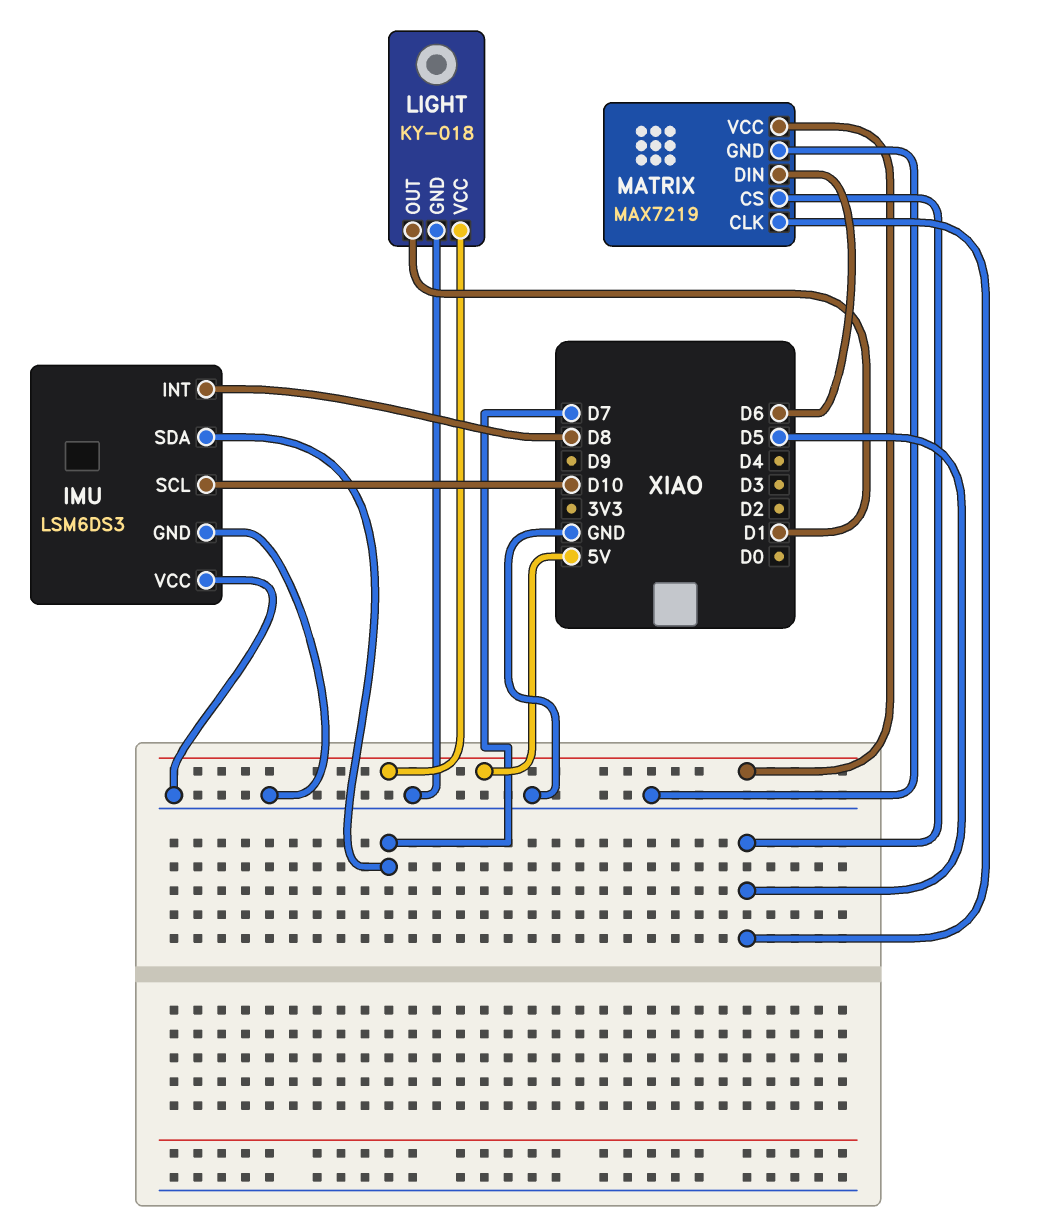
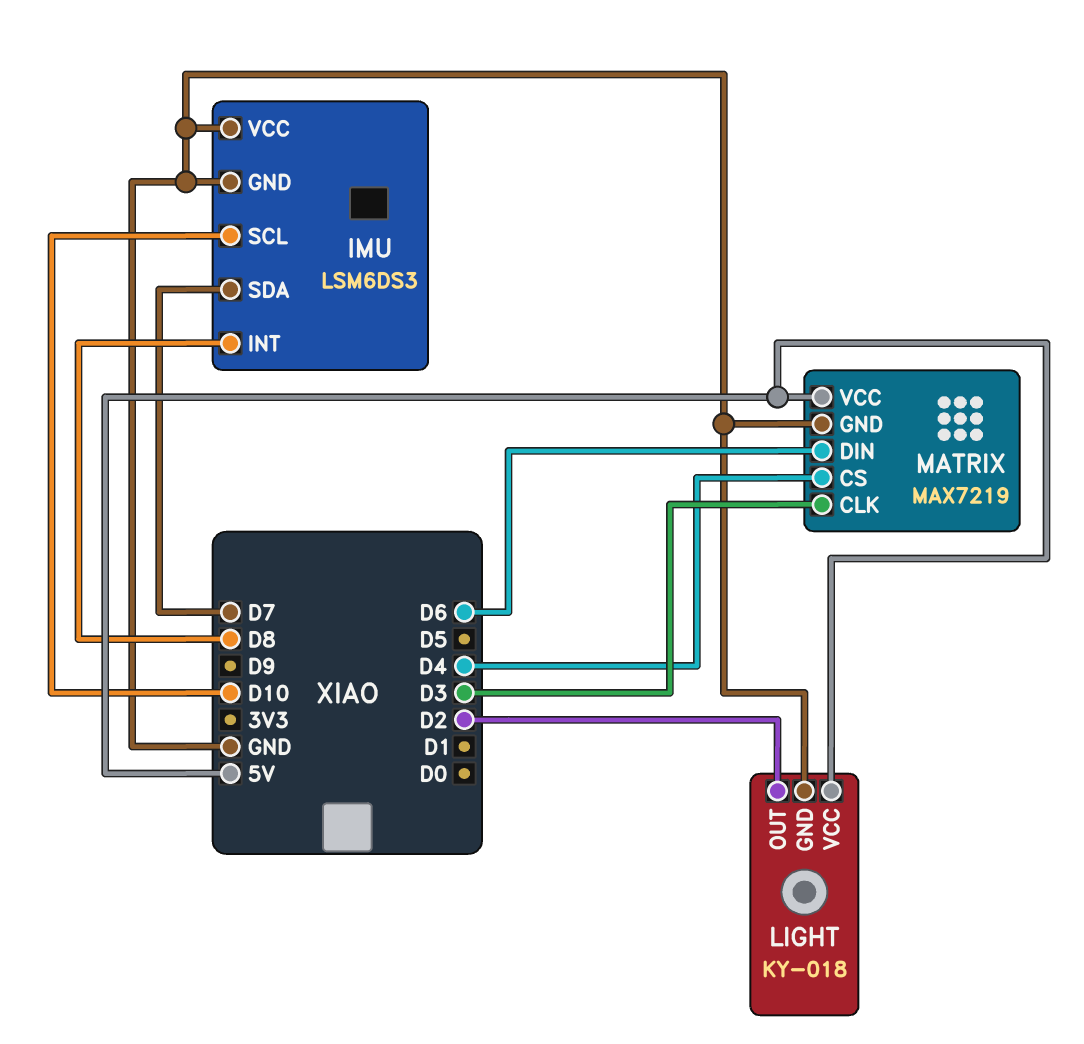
LIGHT pin OUT: D1 -> D2
MATRIX pin CLK: D5 -> D3
MATRIX pin CS: D5 -> D4

